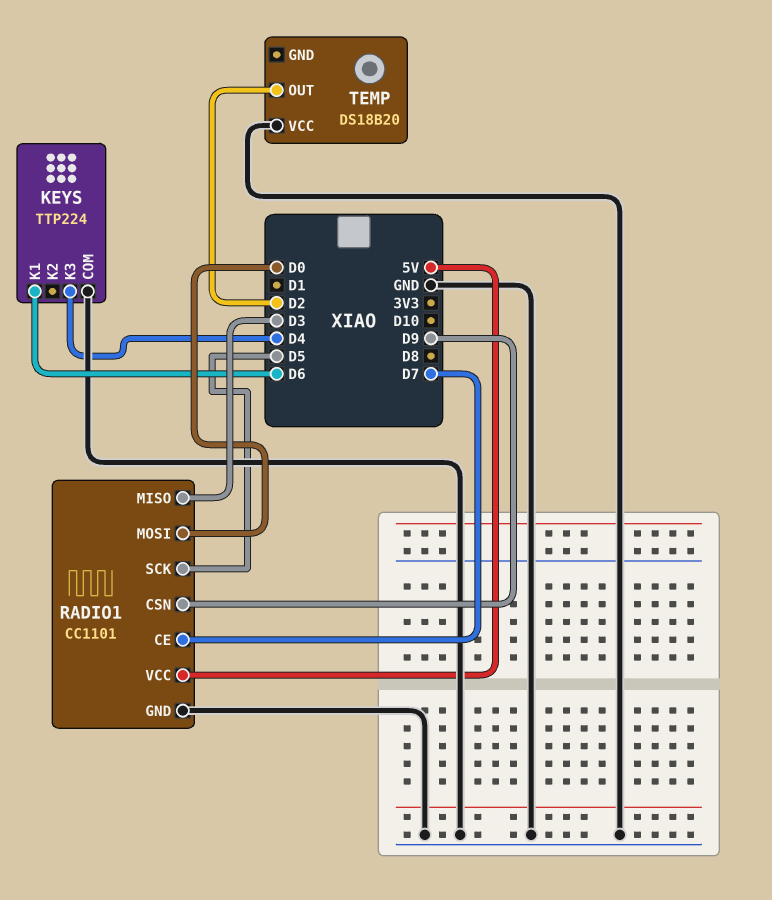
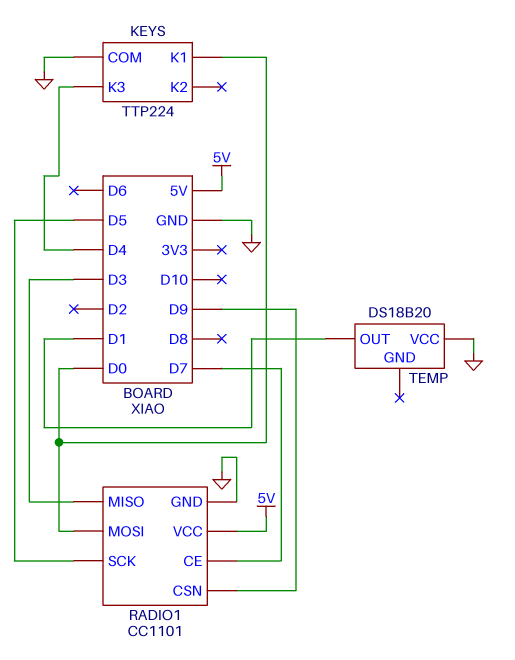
KEYS pin K1: D6 -> D0
TEMP pin OUT: D2 -> D1

